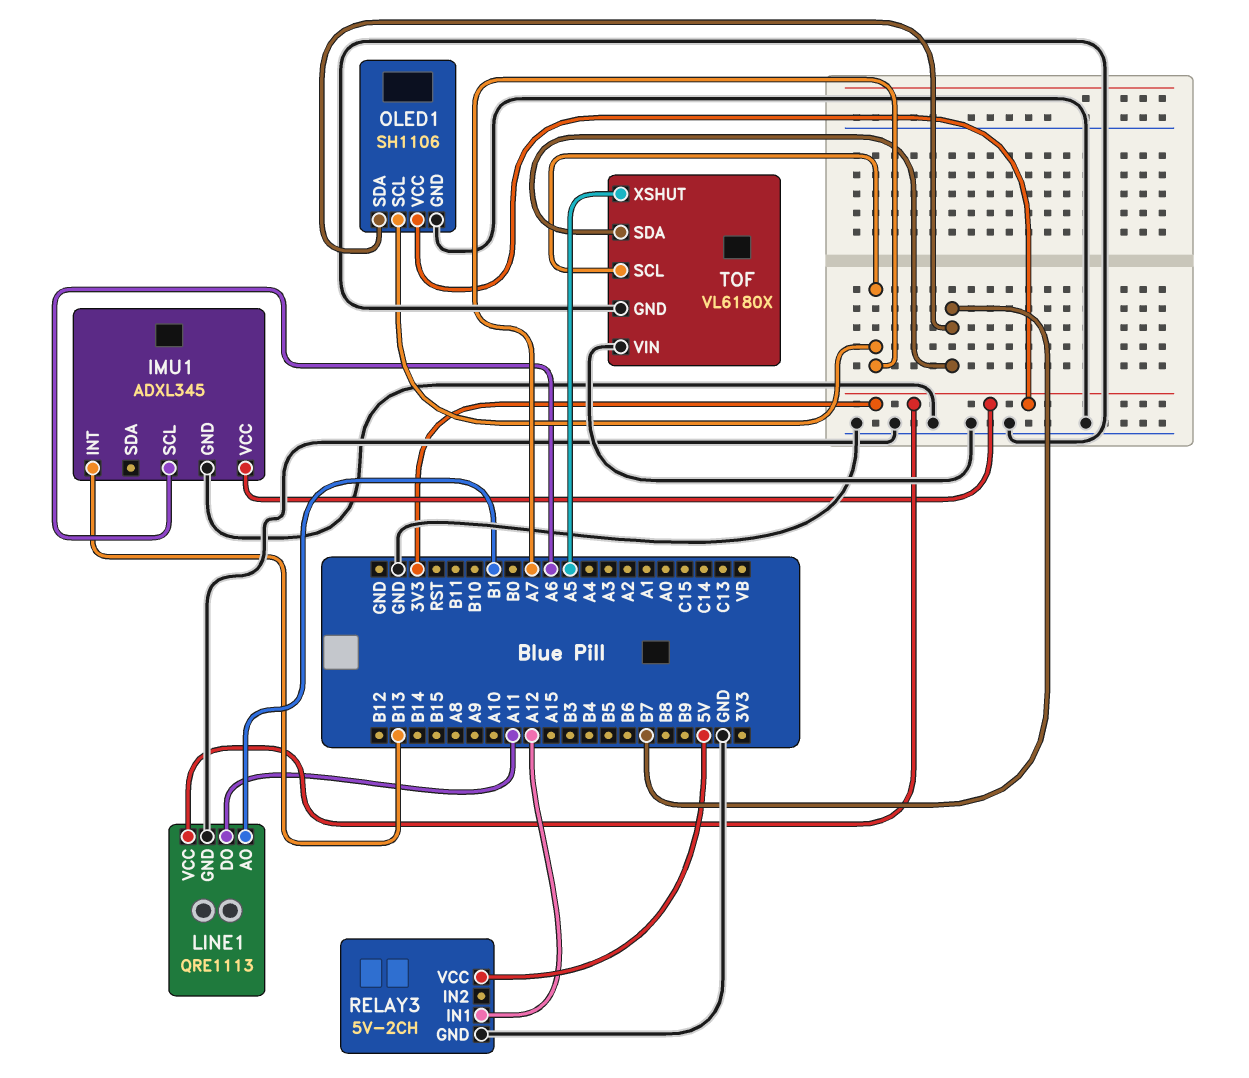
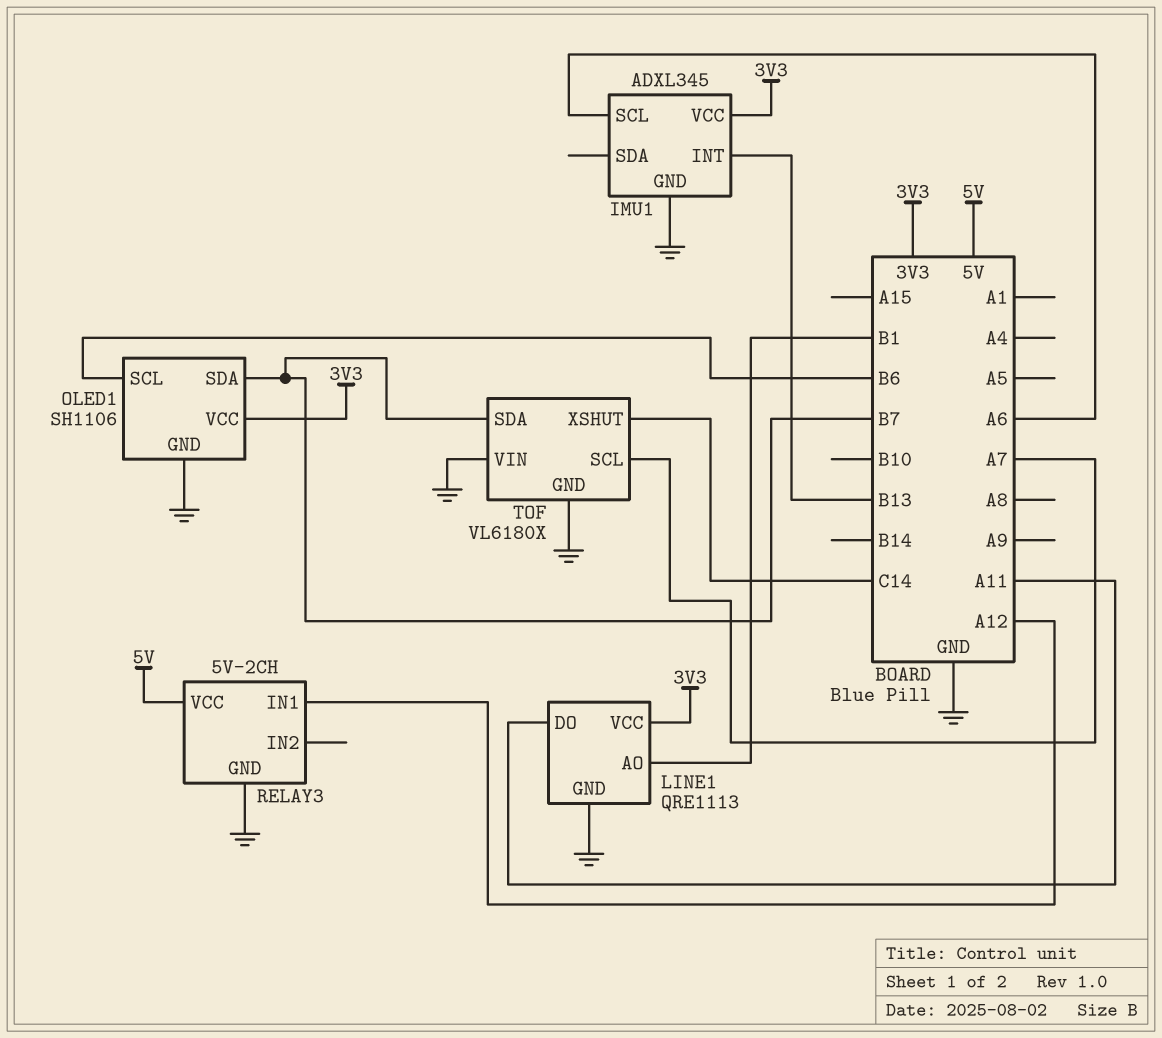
OLED1 pin SCL: A7 -> B6
TOF pin XSHUT: A5 -> C14

